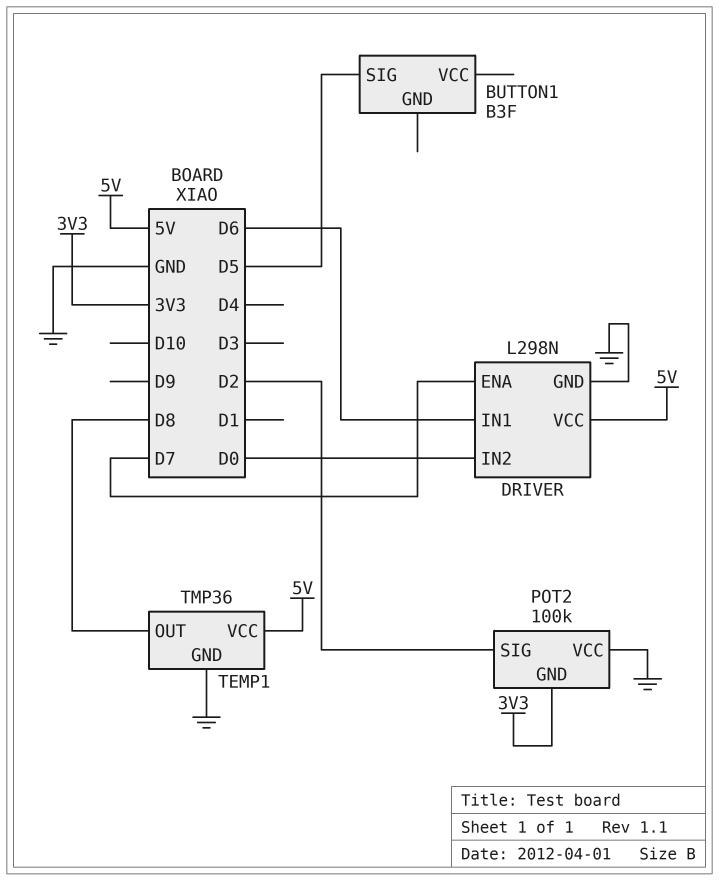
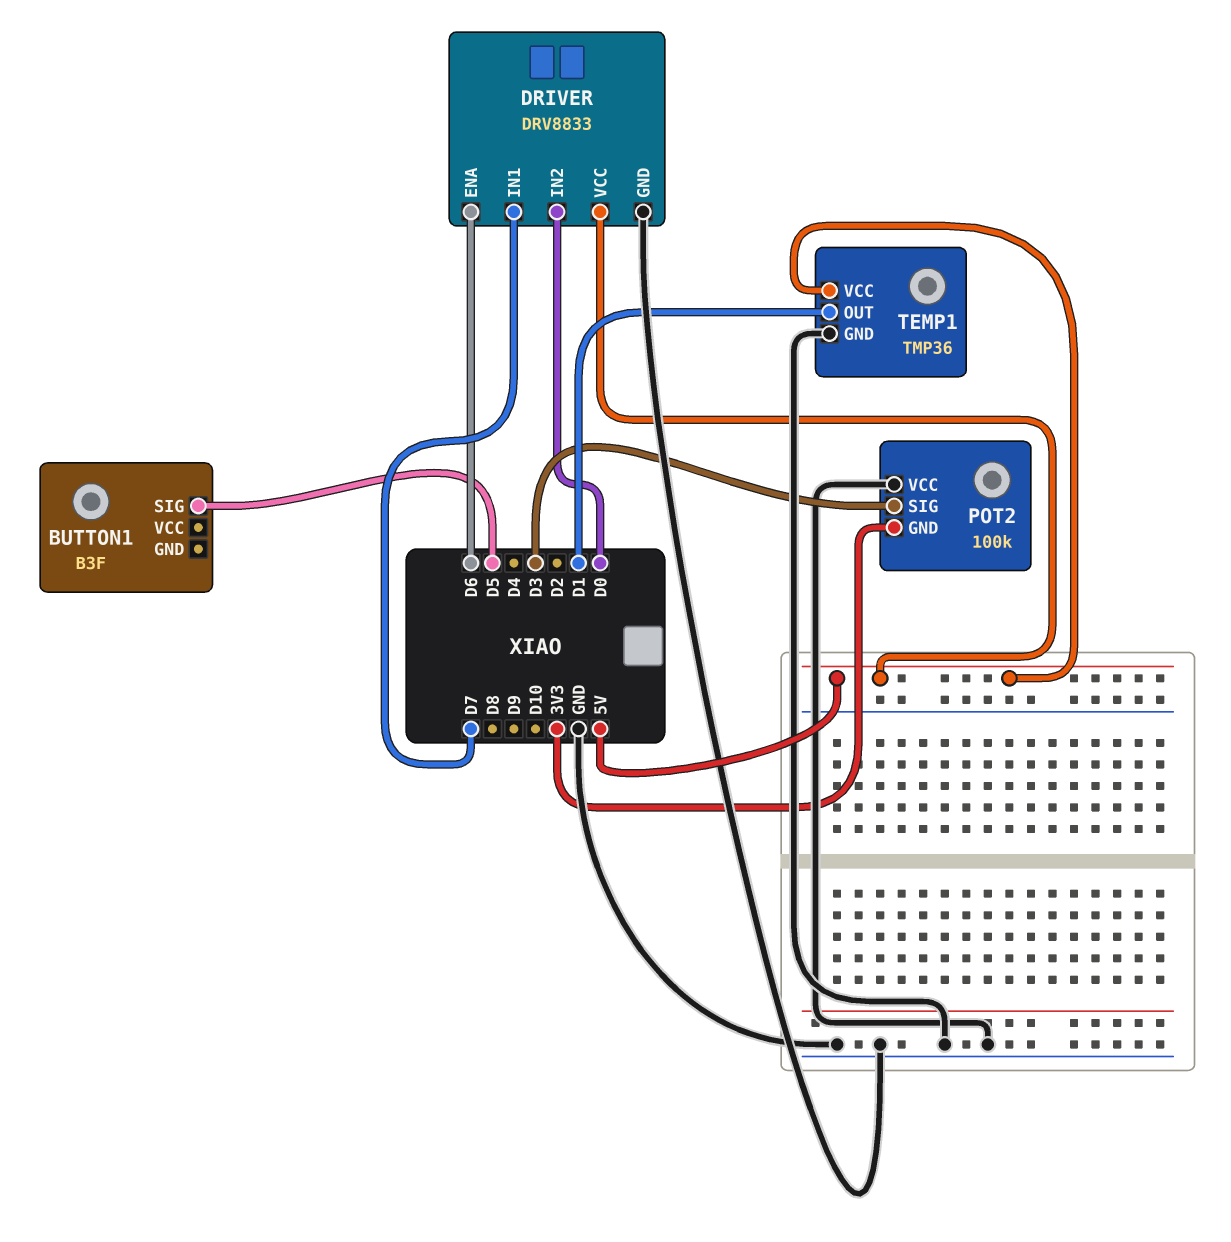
DRIVER: L298N -> DRV8833
DRIVER pin ENA: D7 -> D6
DRIVER pin IN1: D6 -> D7
POT2 pin SIG: D2 -> D3
TEMP1 pin OUT: D8 -> D1

